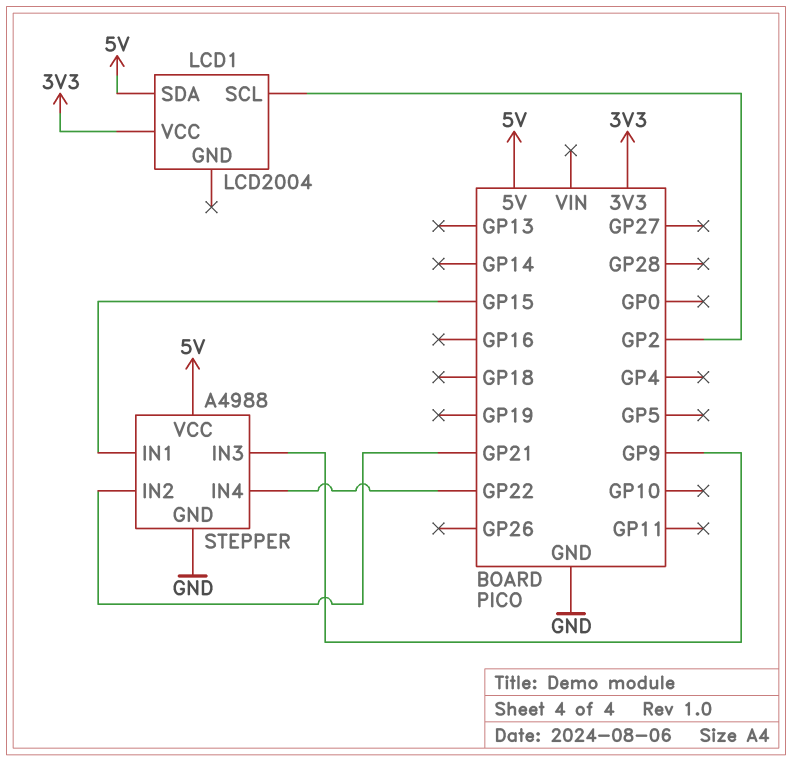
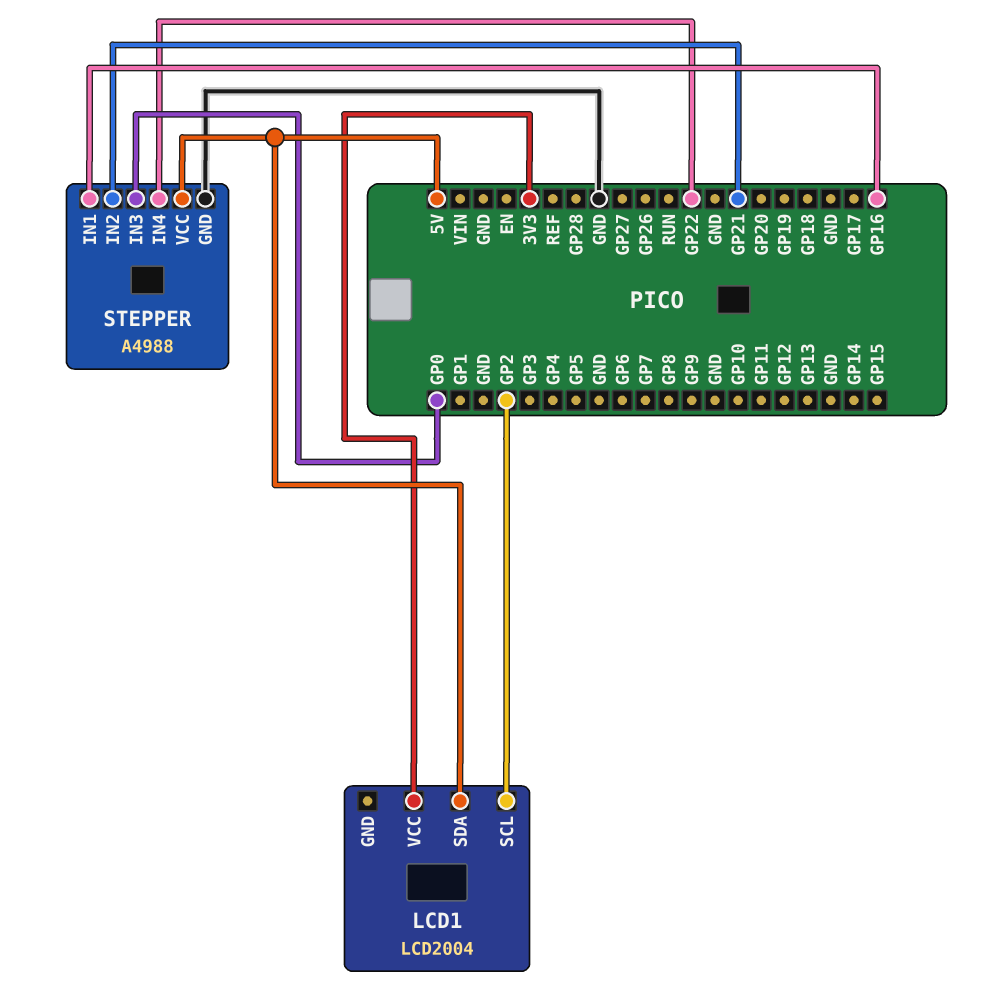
STEPPER pin IN1: GP15 -> GP16
STEPPER pin IN3: GP9 -> GP0

